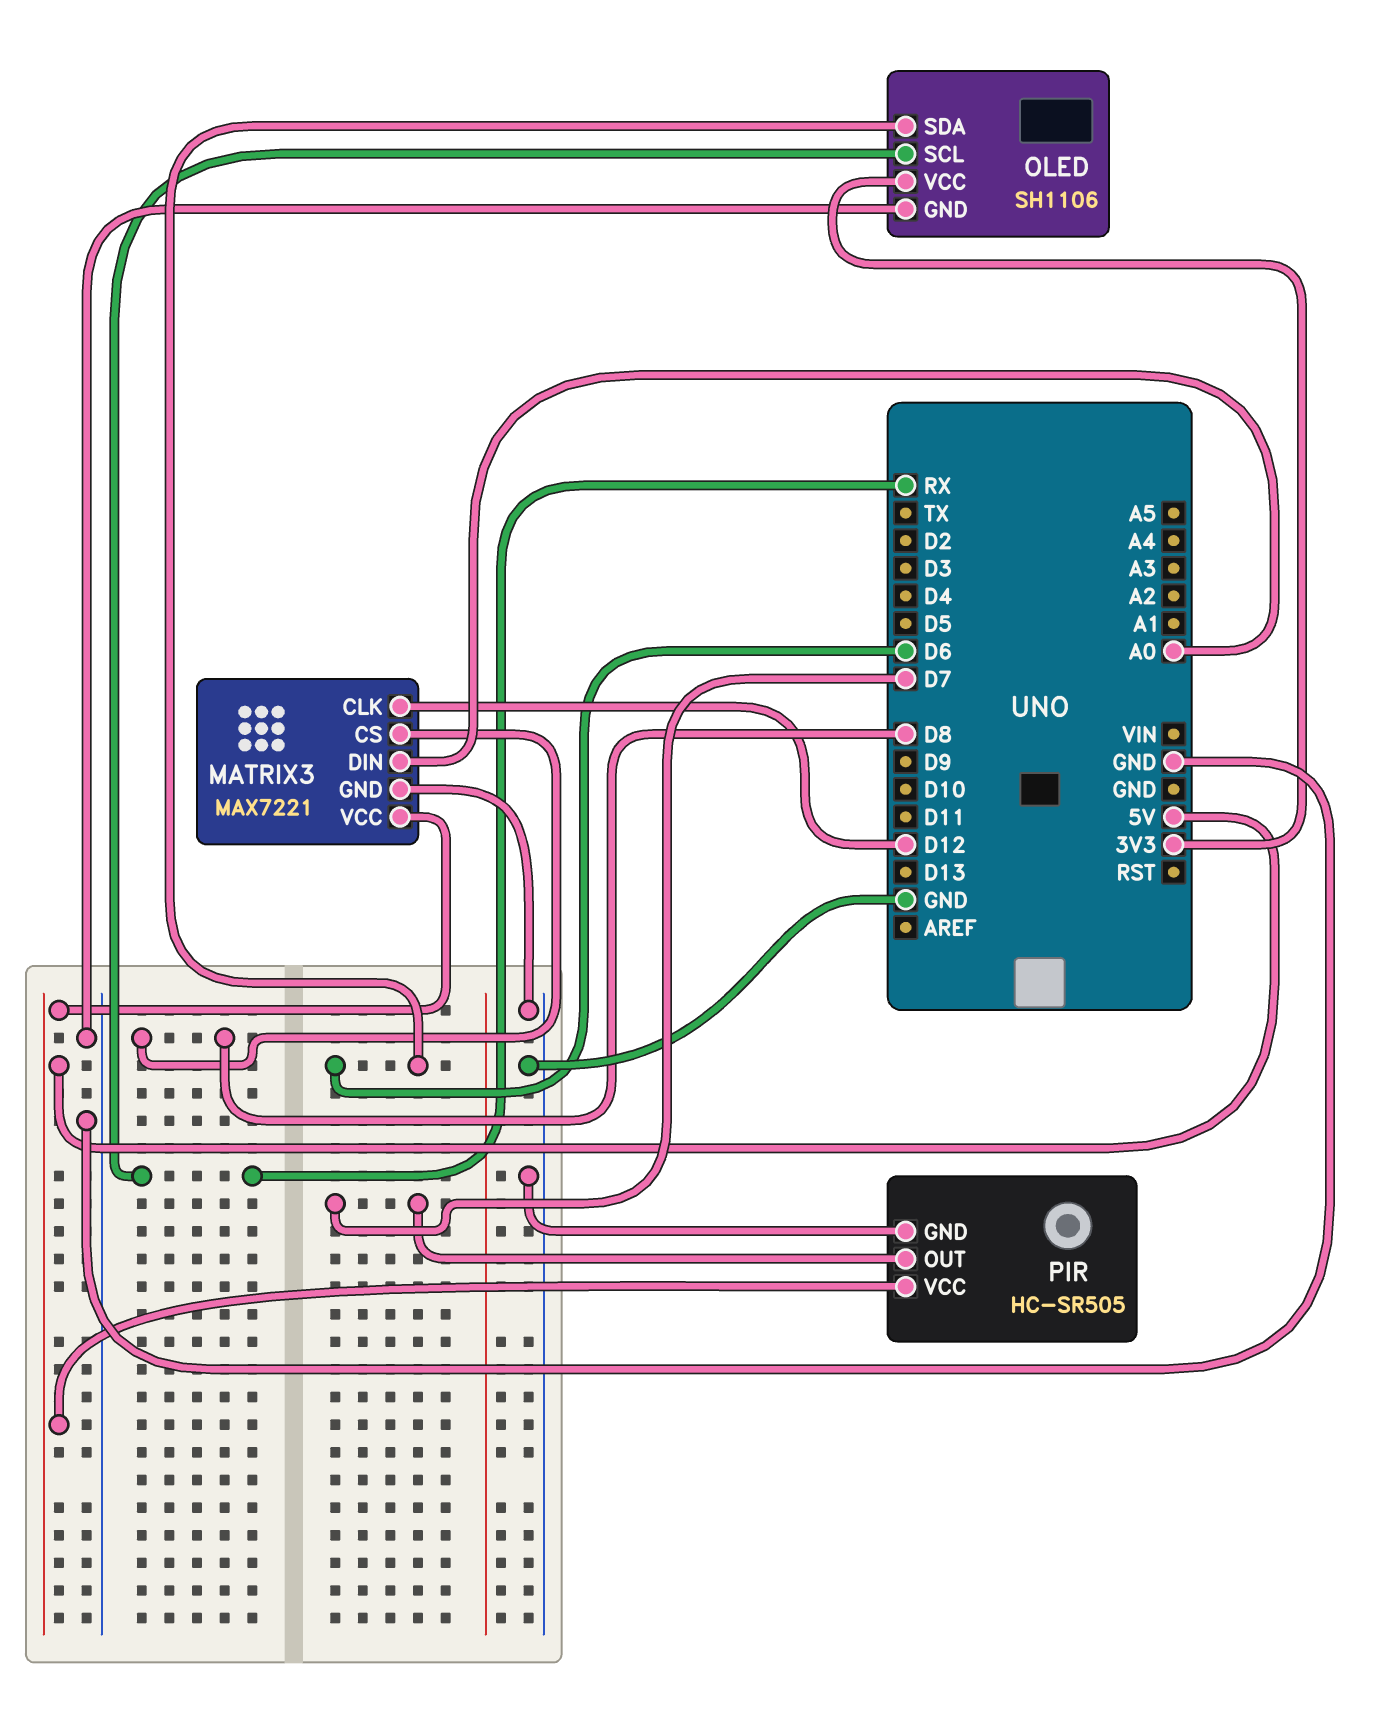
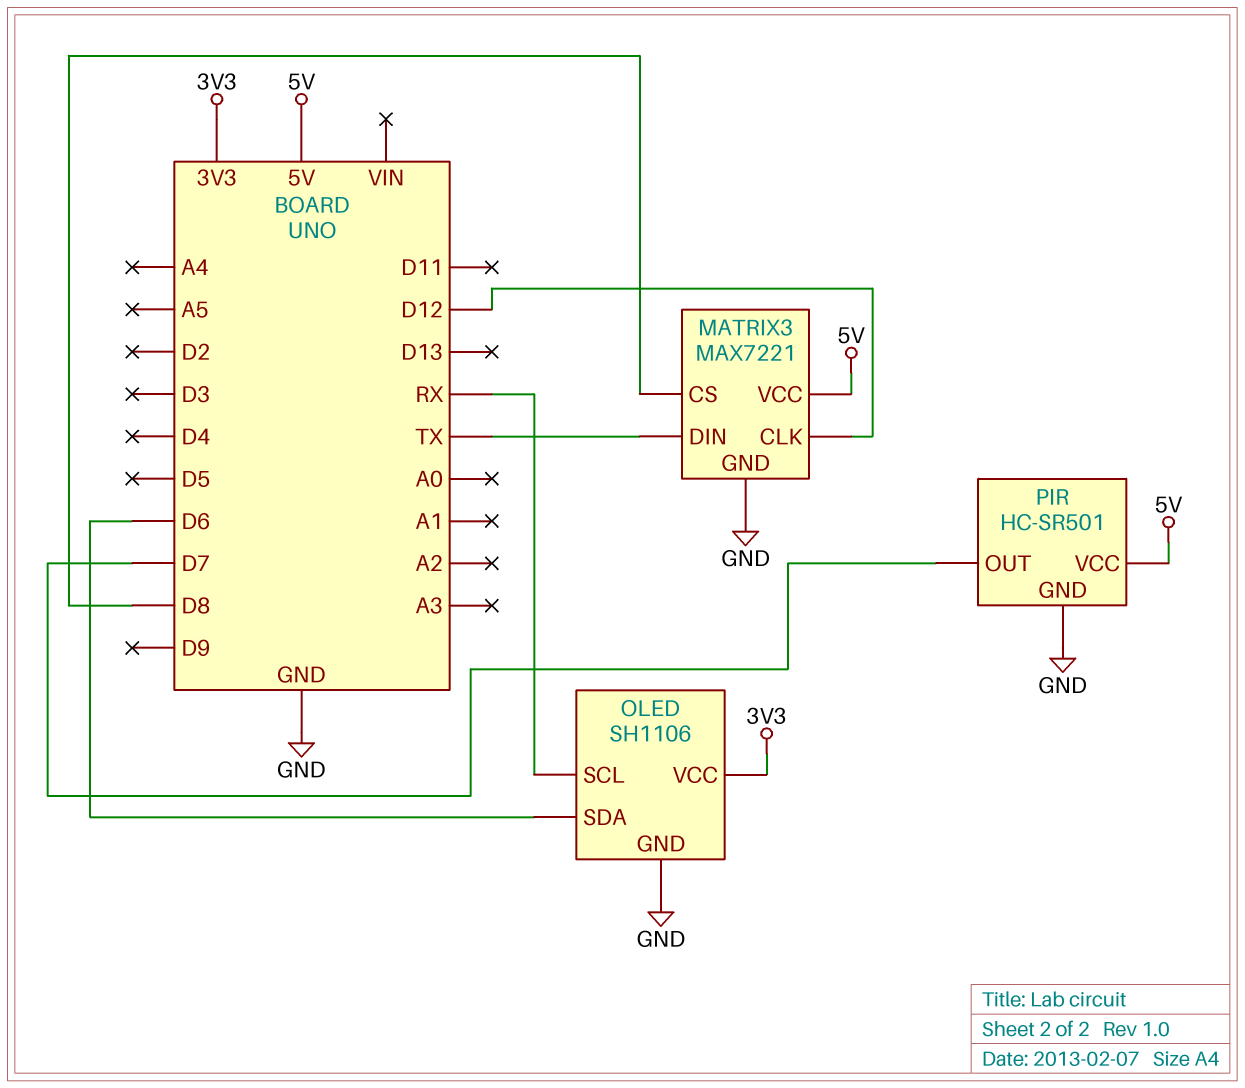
MATRIX3 pin DIN: A0 -> TX
PIR: HC-SR505 -> HC-SR501

